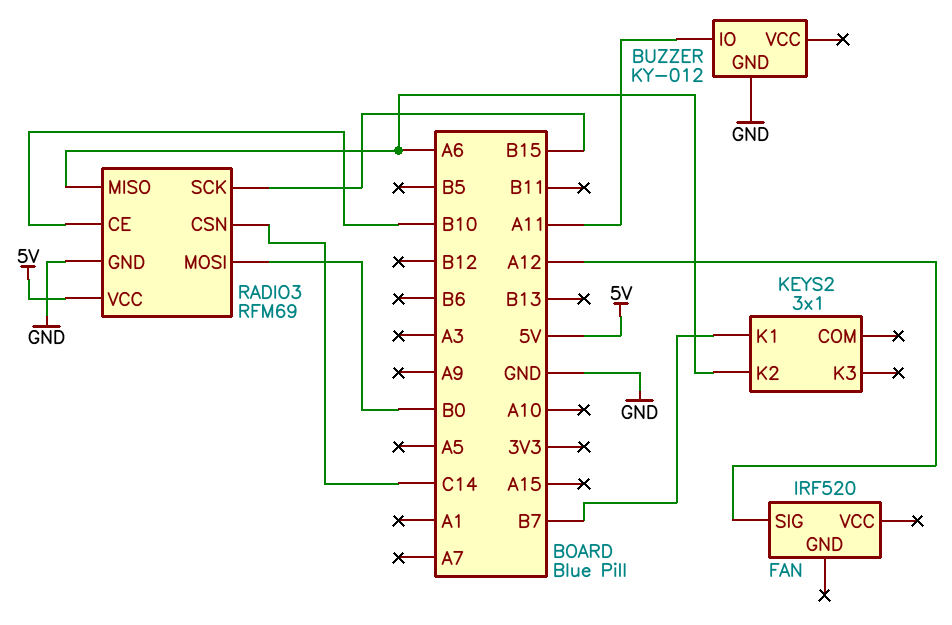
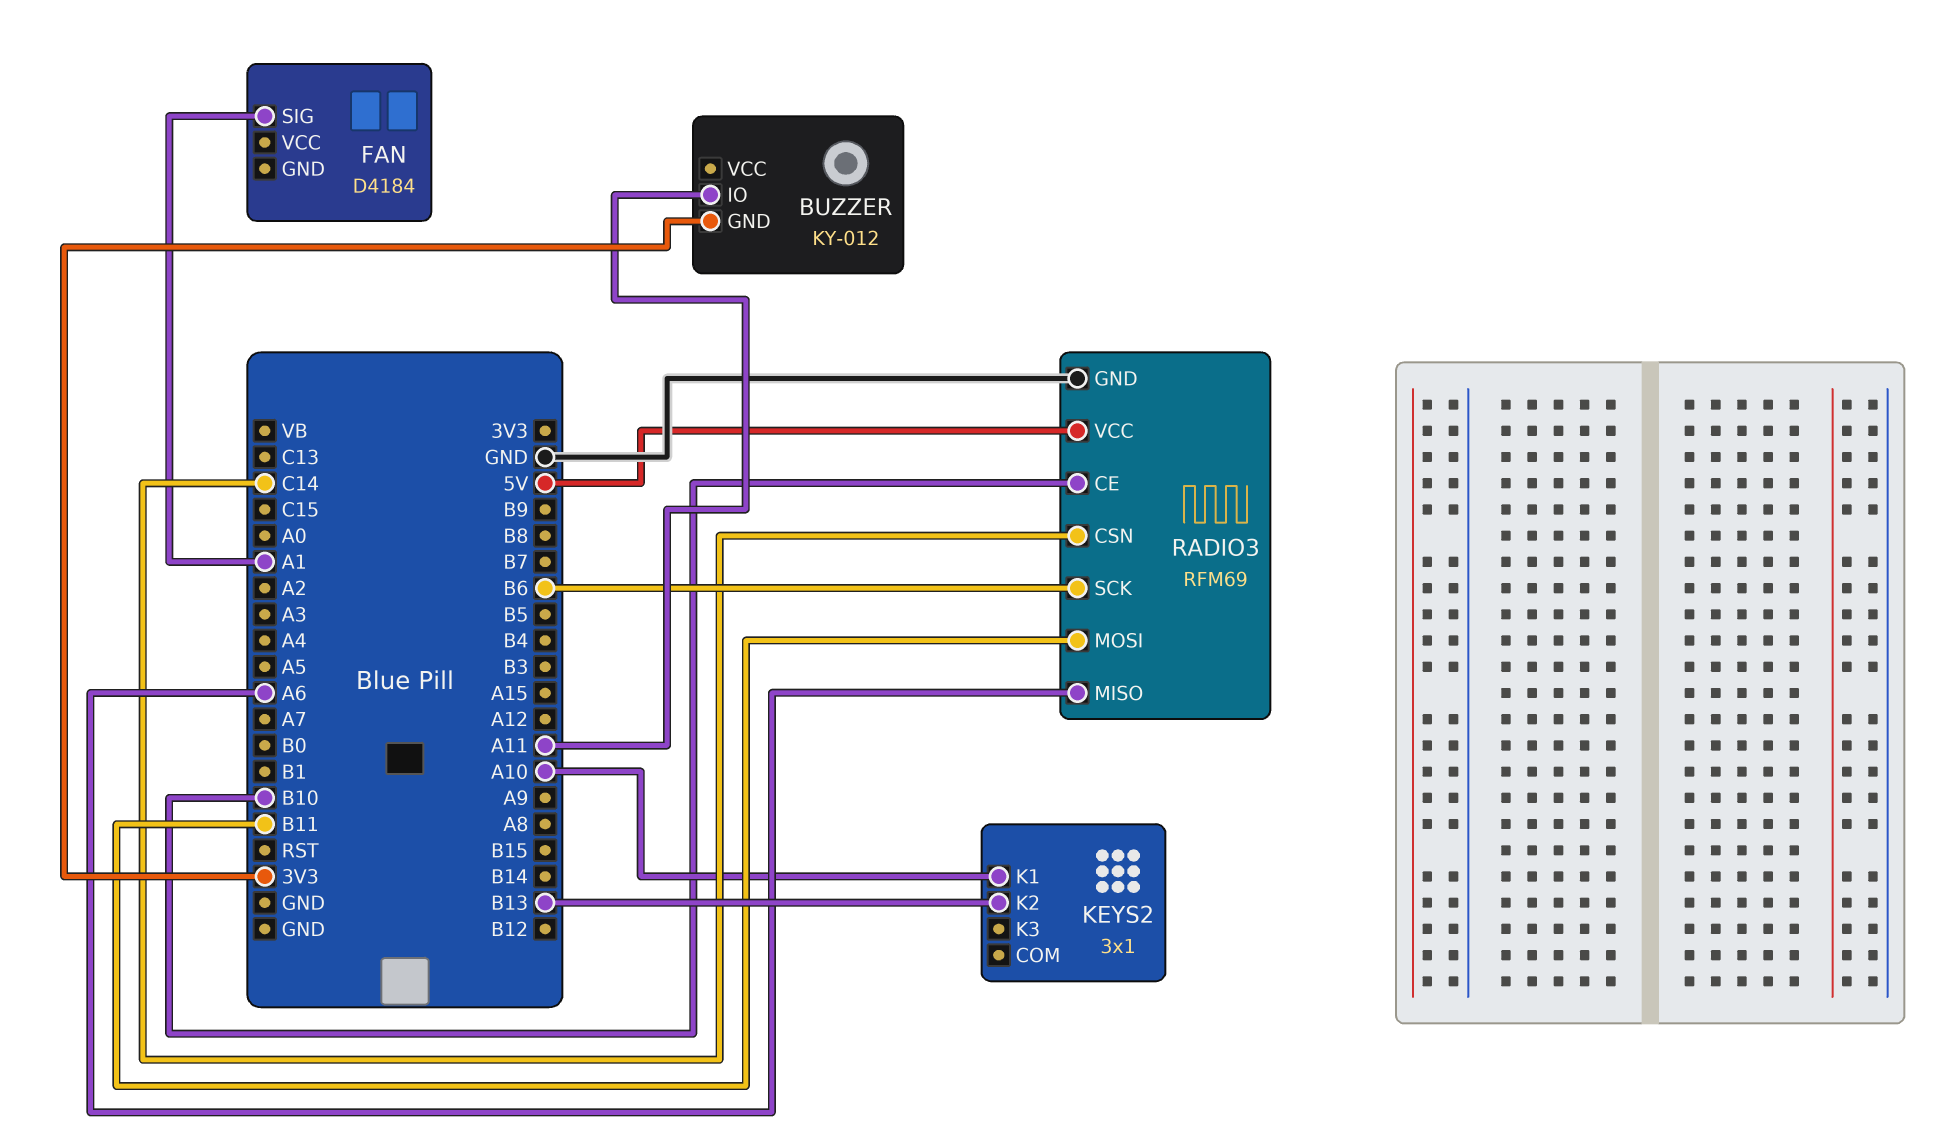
BUZZER pin GND: GND -> 3V3
FAN: IRF520 -> D4184
FAN pin SIG: A12 -> A1
KEYS2 pin K1: B7 -> A10
KEYS2 pin K2: A6 -> B13
RADIO3 pin MOSI: B0 -> B11
RADIO3 pin SCK: B15 -> B6

